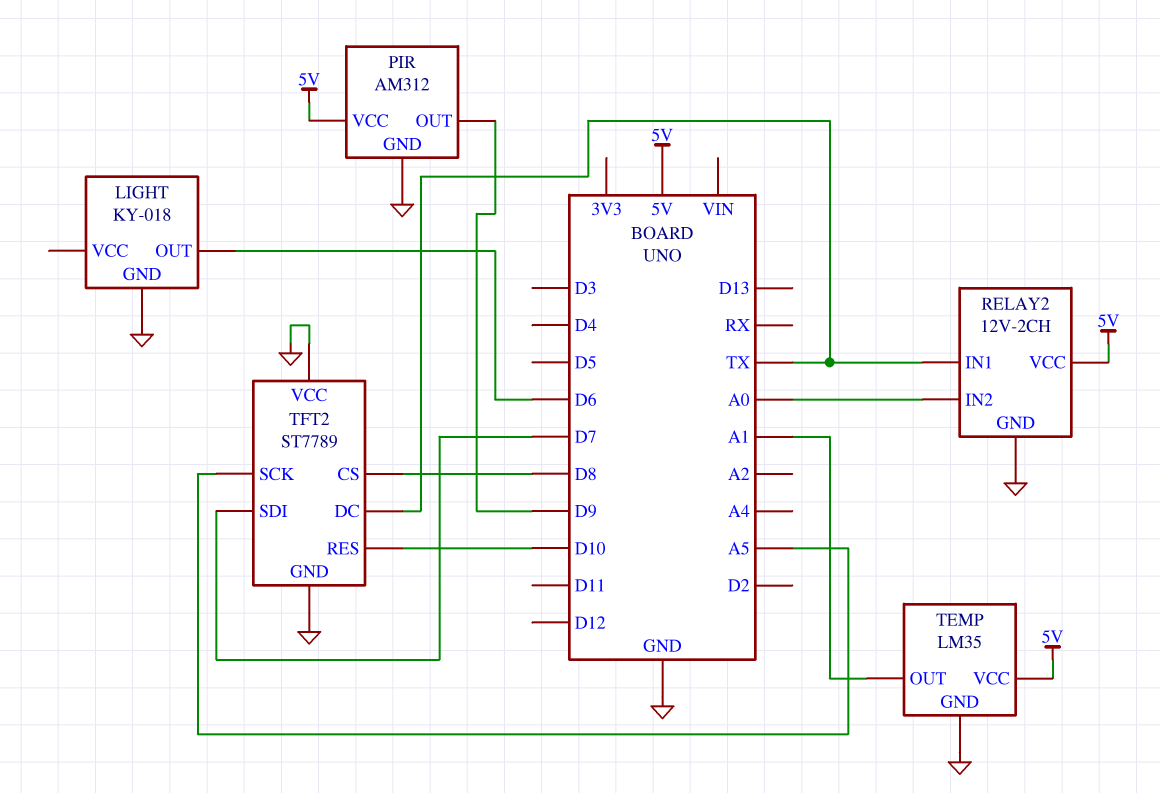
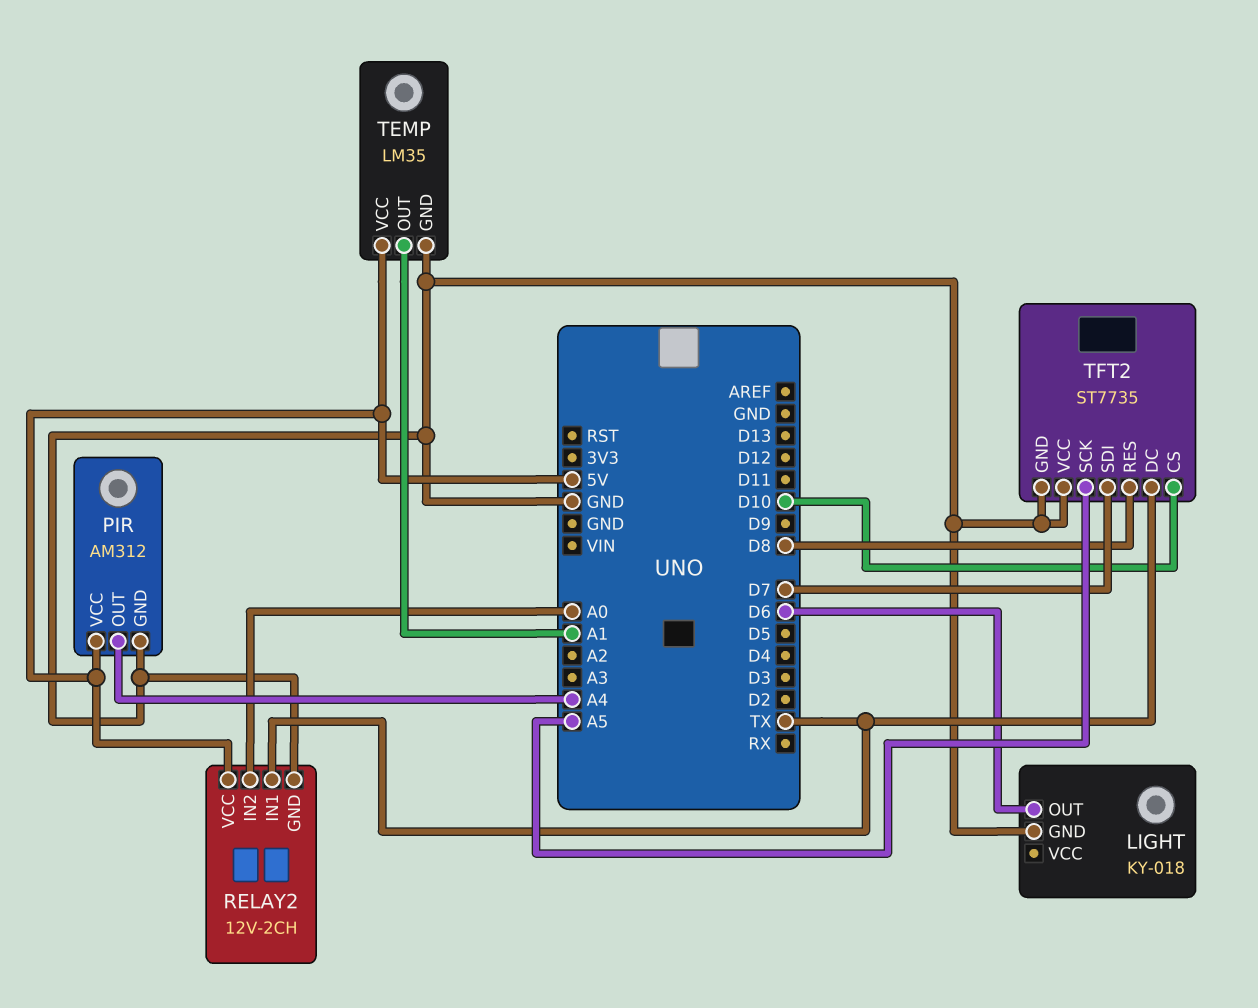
PIR pin OUT: D9 -> A4
TFT2: ST7789 -> ST7735
TFT2 pin CS: D8 -> D10
TFT2 pin RES: D10 -> D8

